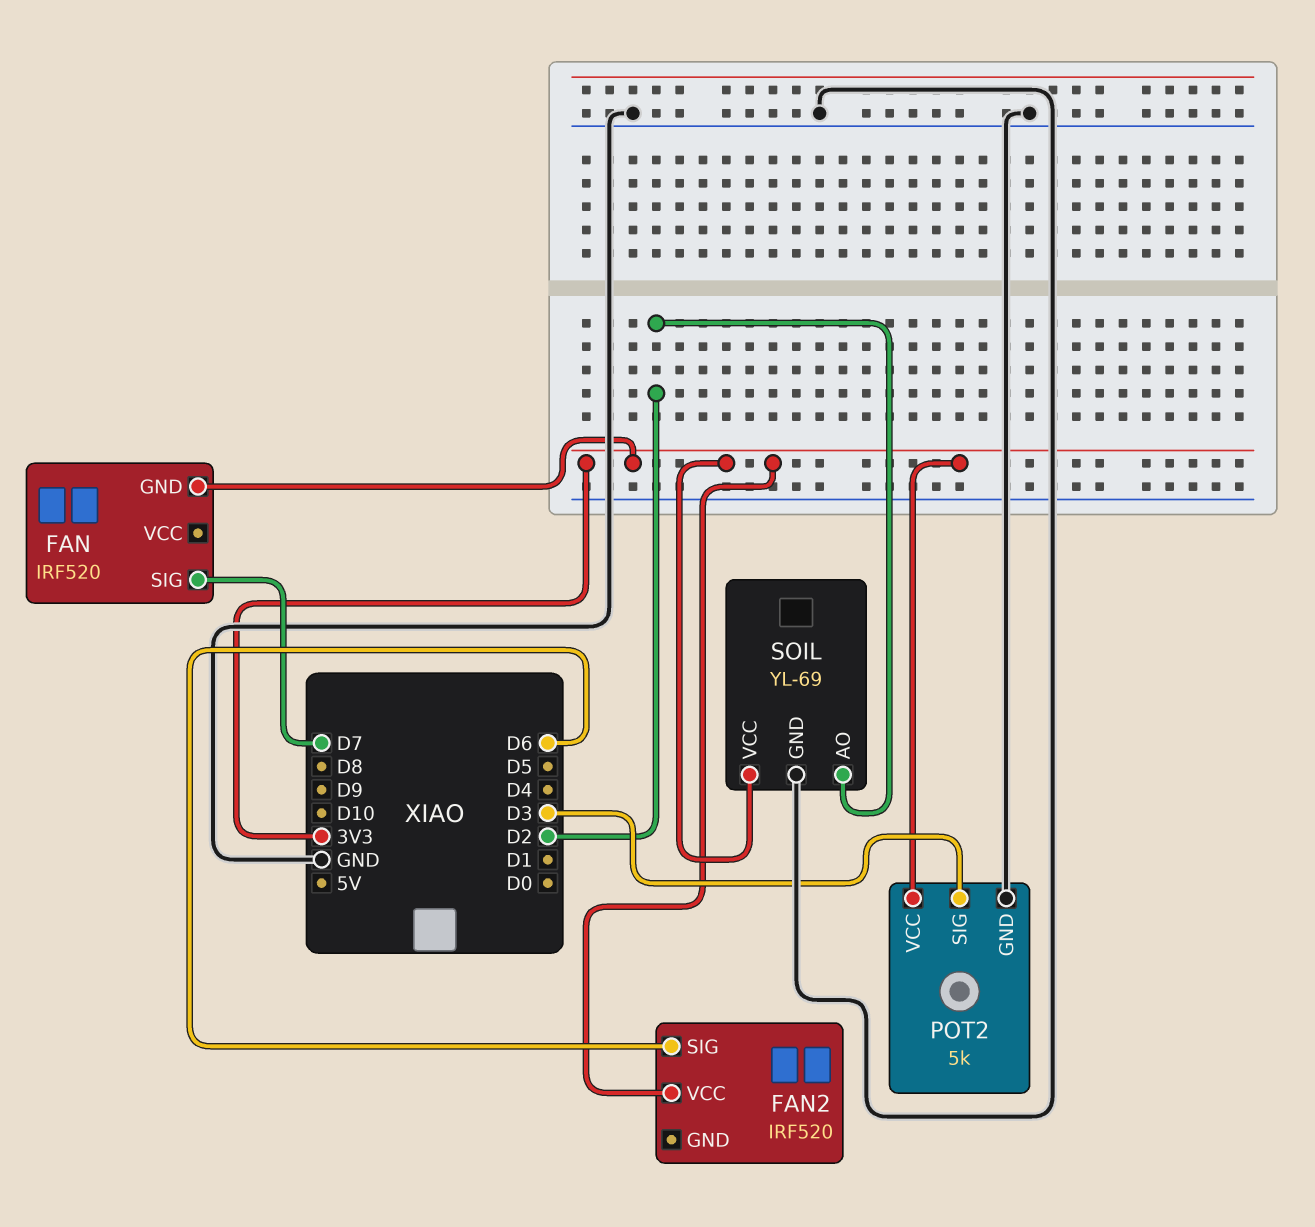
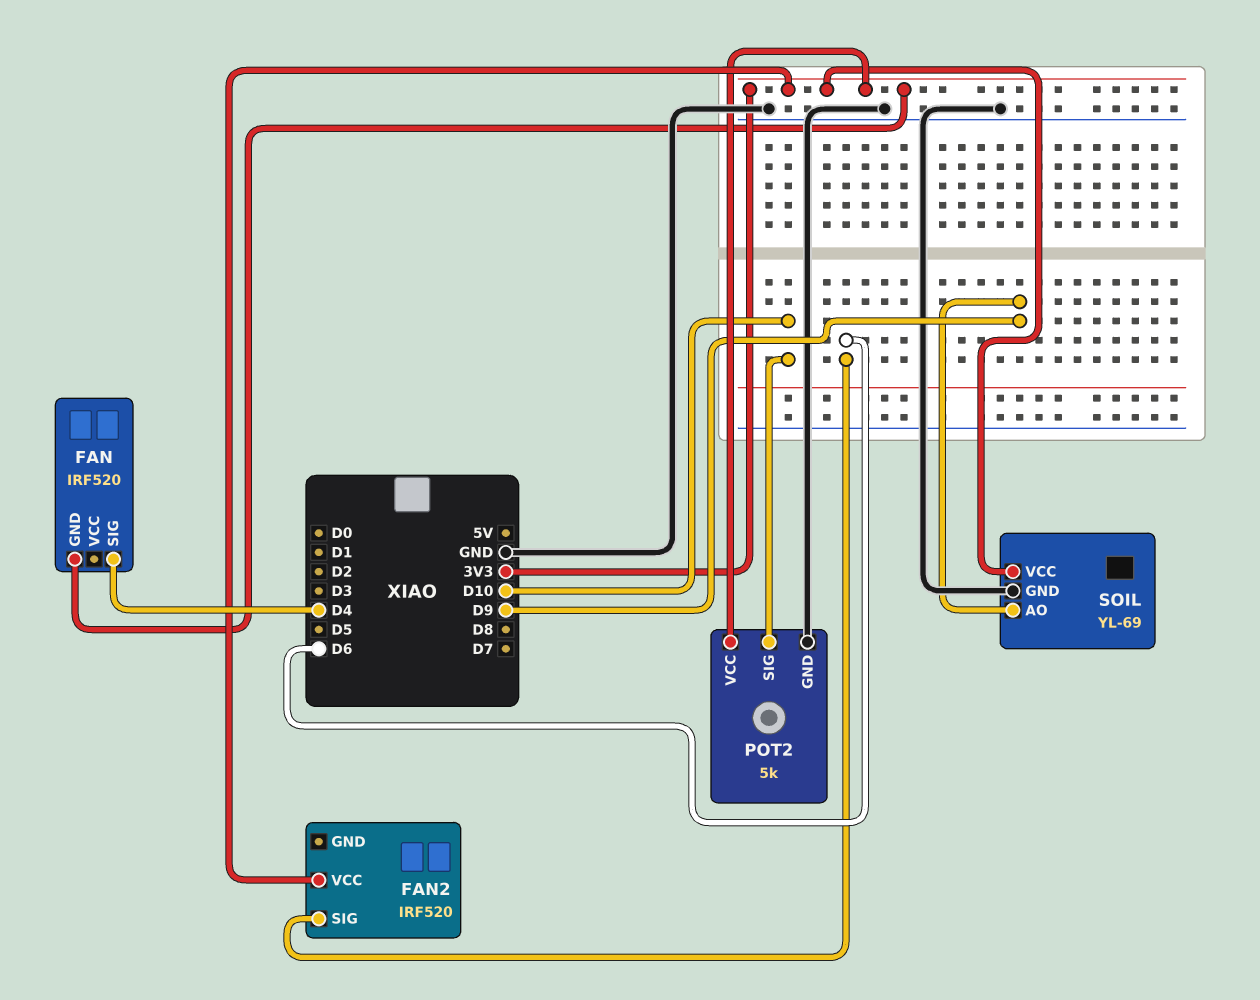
FAN pin SIG: D7 -> D4
POT2 pin SIG: D3 -> D10
SOIL pin AO: D2 -> D9

